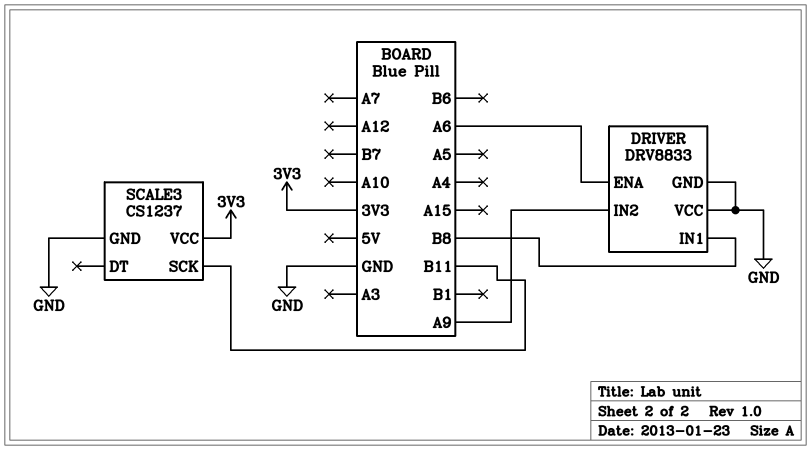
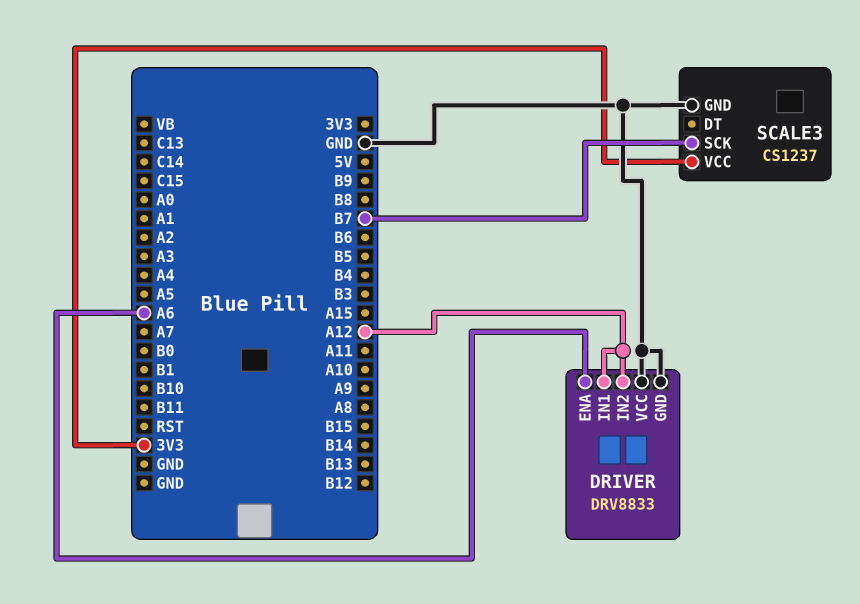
DRIVER pin IN1: B8 -> A12
DRIVER pin IN2: A9 -> A12
SCALE3 pin SCK: B11 -> B7

